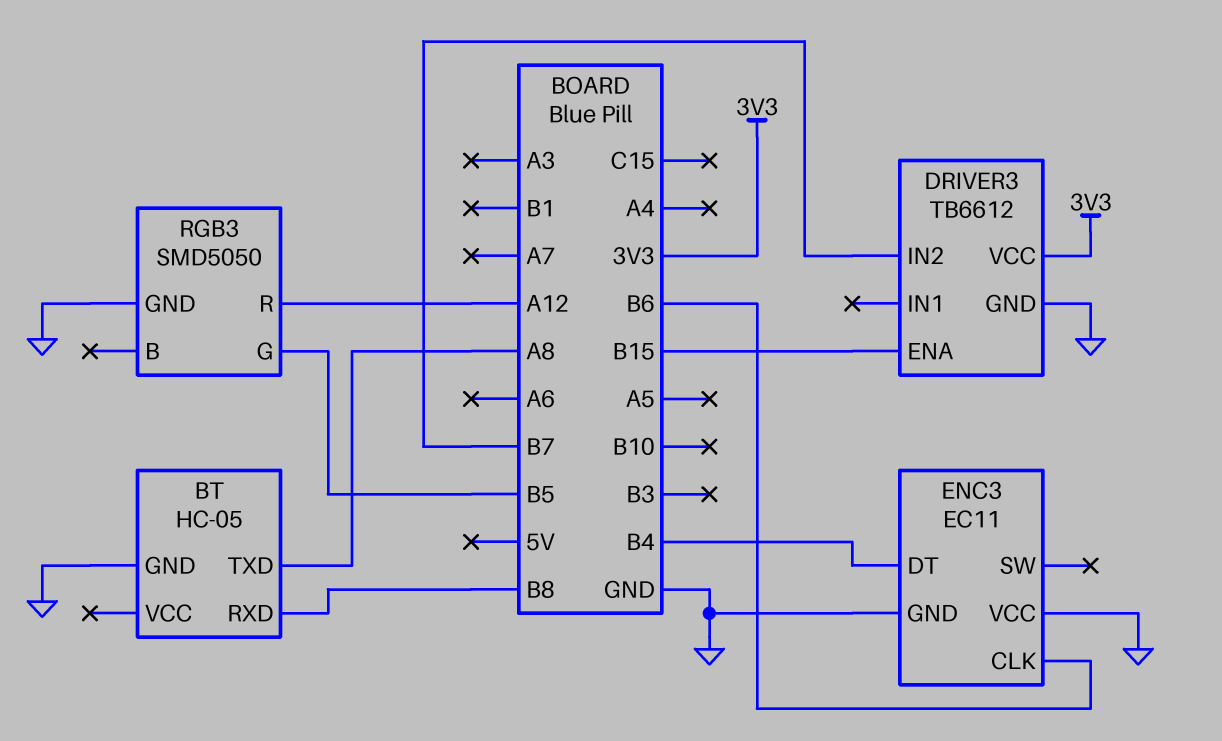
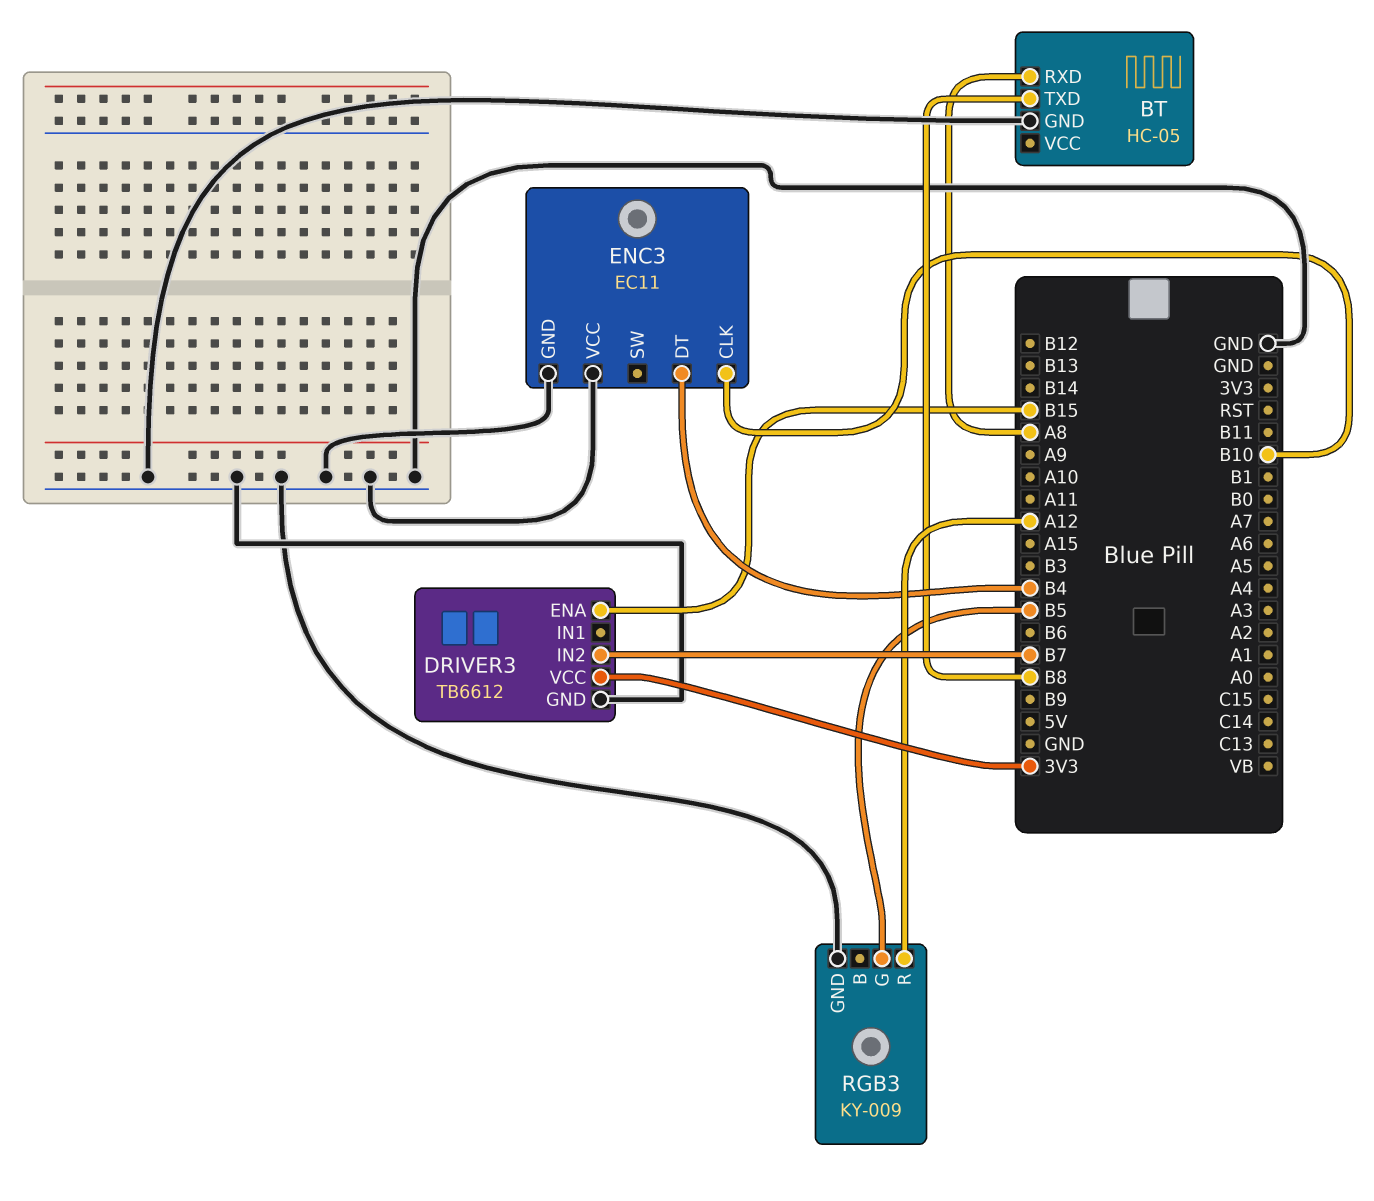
BT pin RXD: B8 -> A8
BT pin TXD: A8 -> B8
ENC3 pin CLK: B6 -> B10
RGB3: SMD5050 -> KY-009

